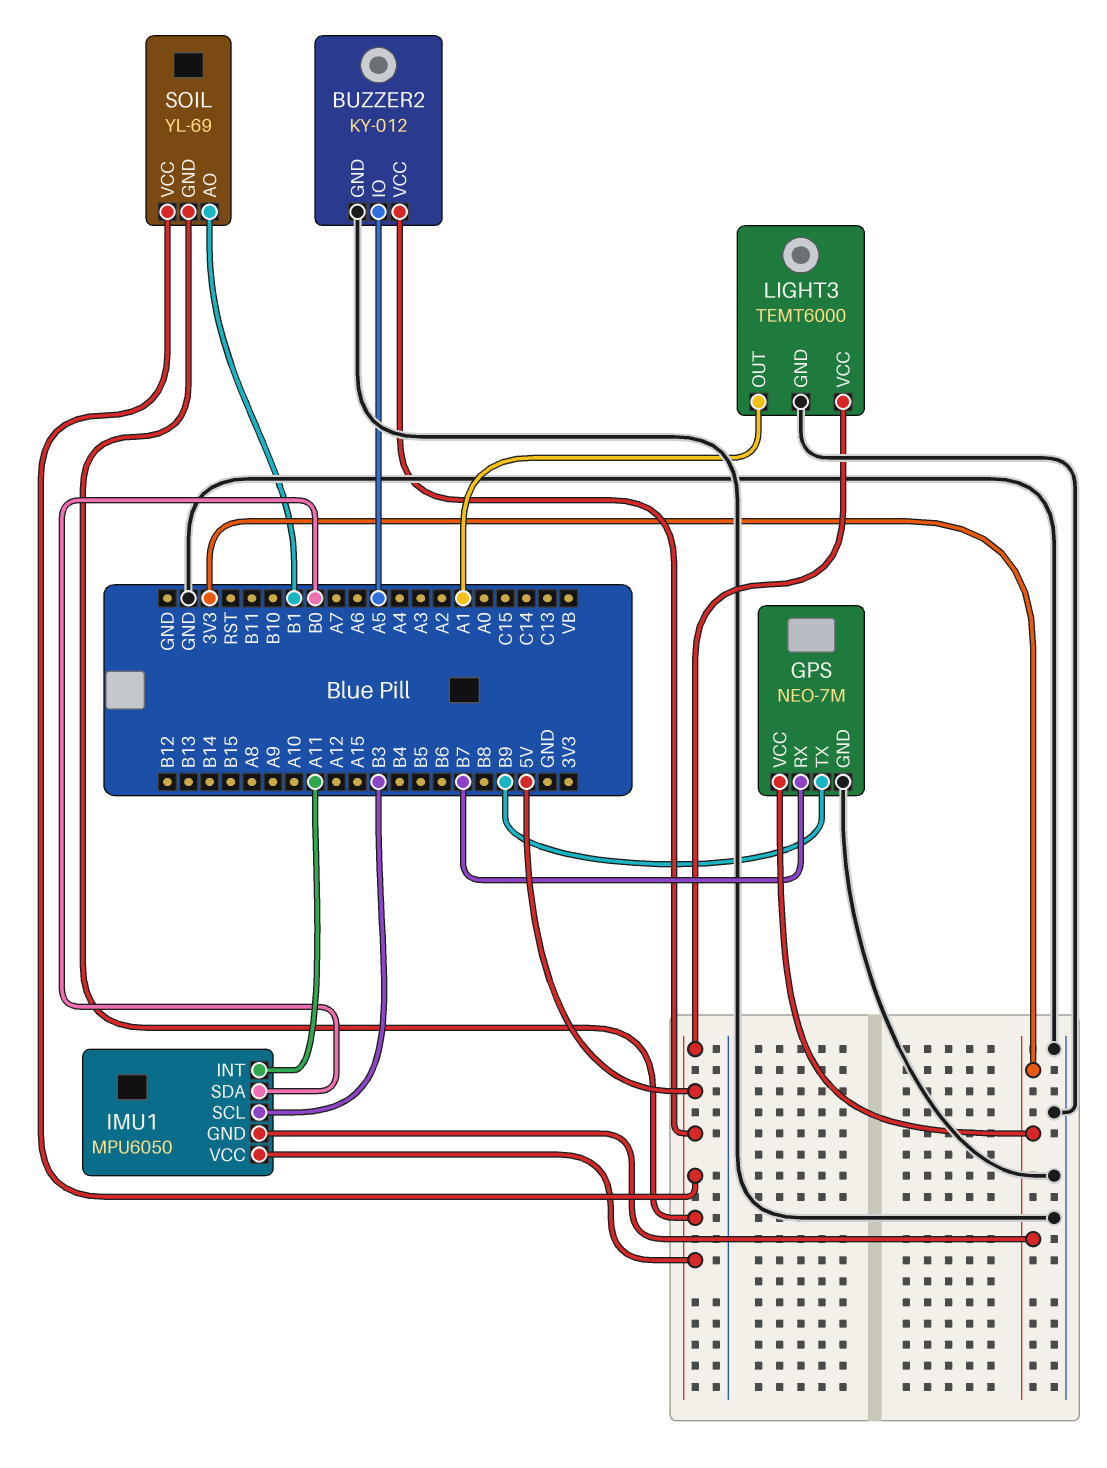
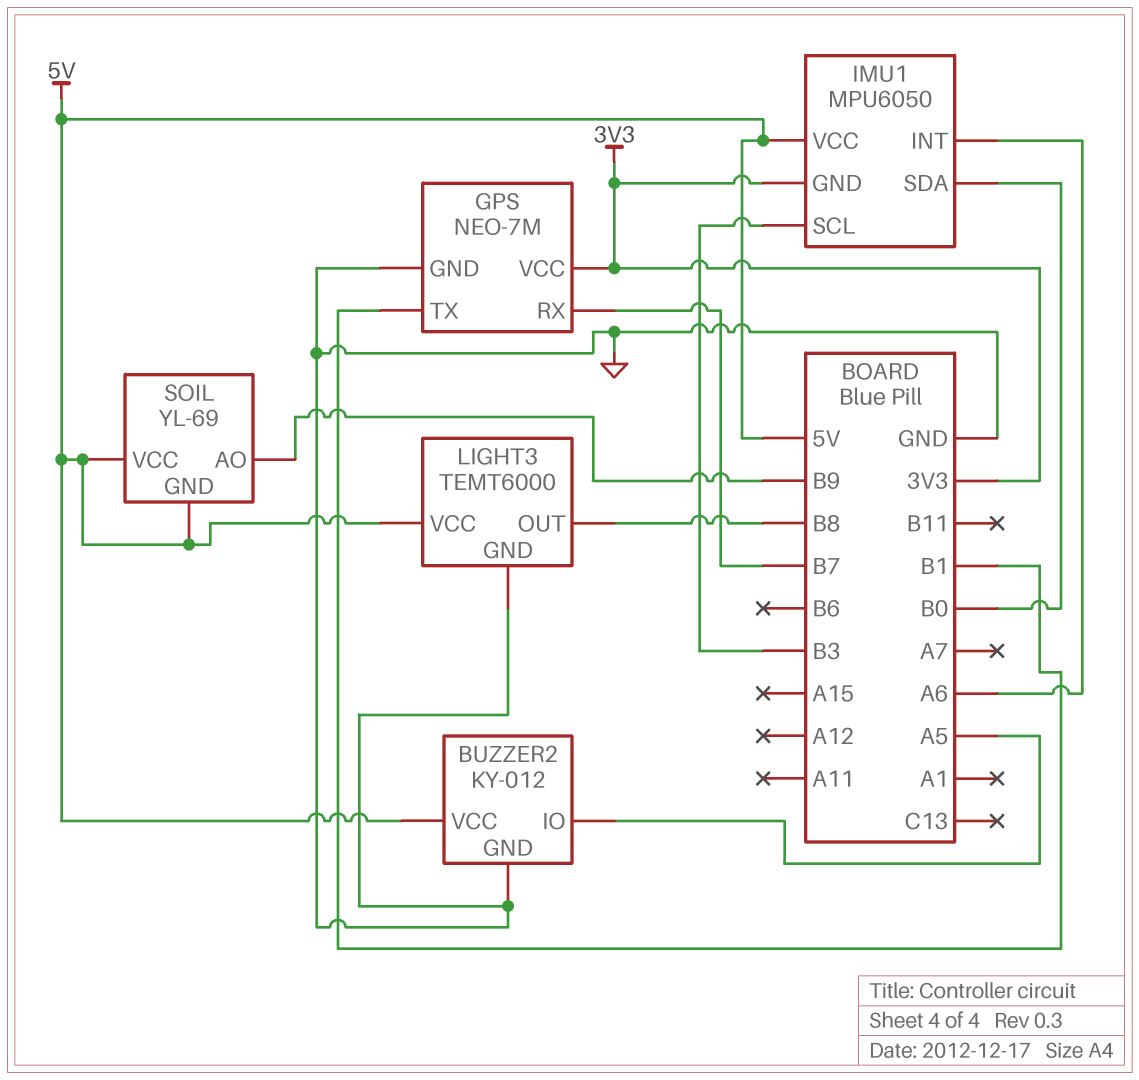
GPS pin TX: B9 -> B1
IMU1 pin INT: A11 -> A6
LIGHT3 pin OUT: A1 -> B8
SOIL pin AO: B1 -> B9

